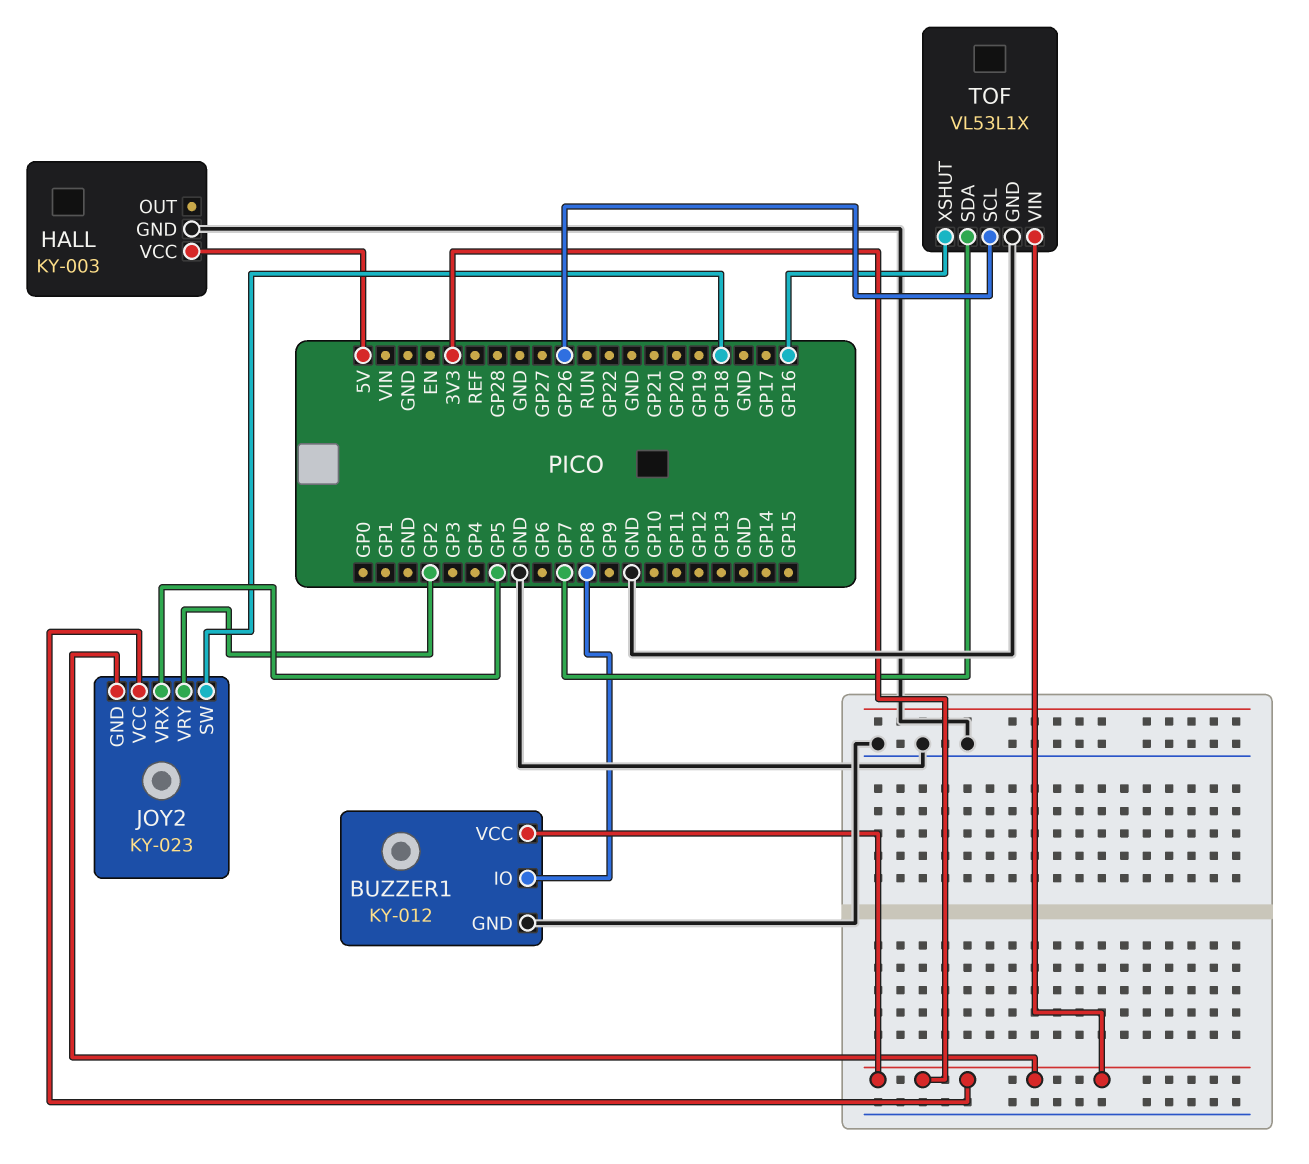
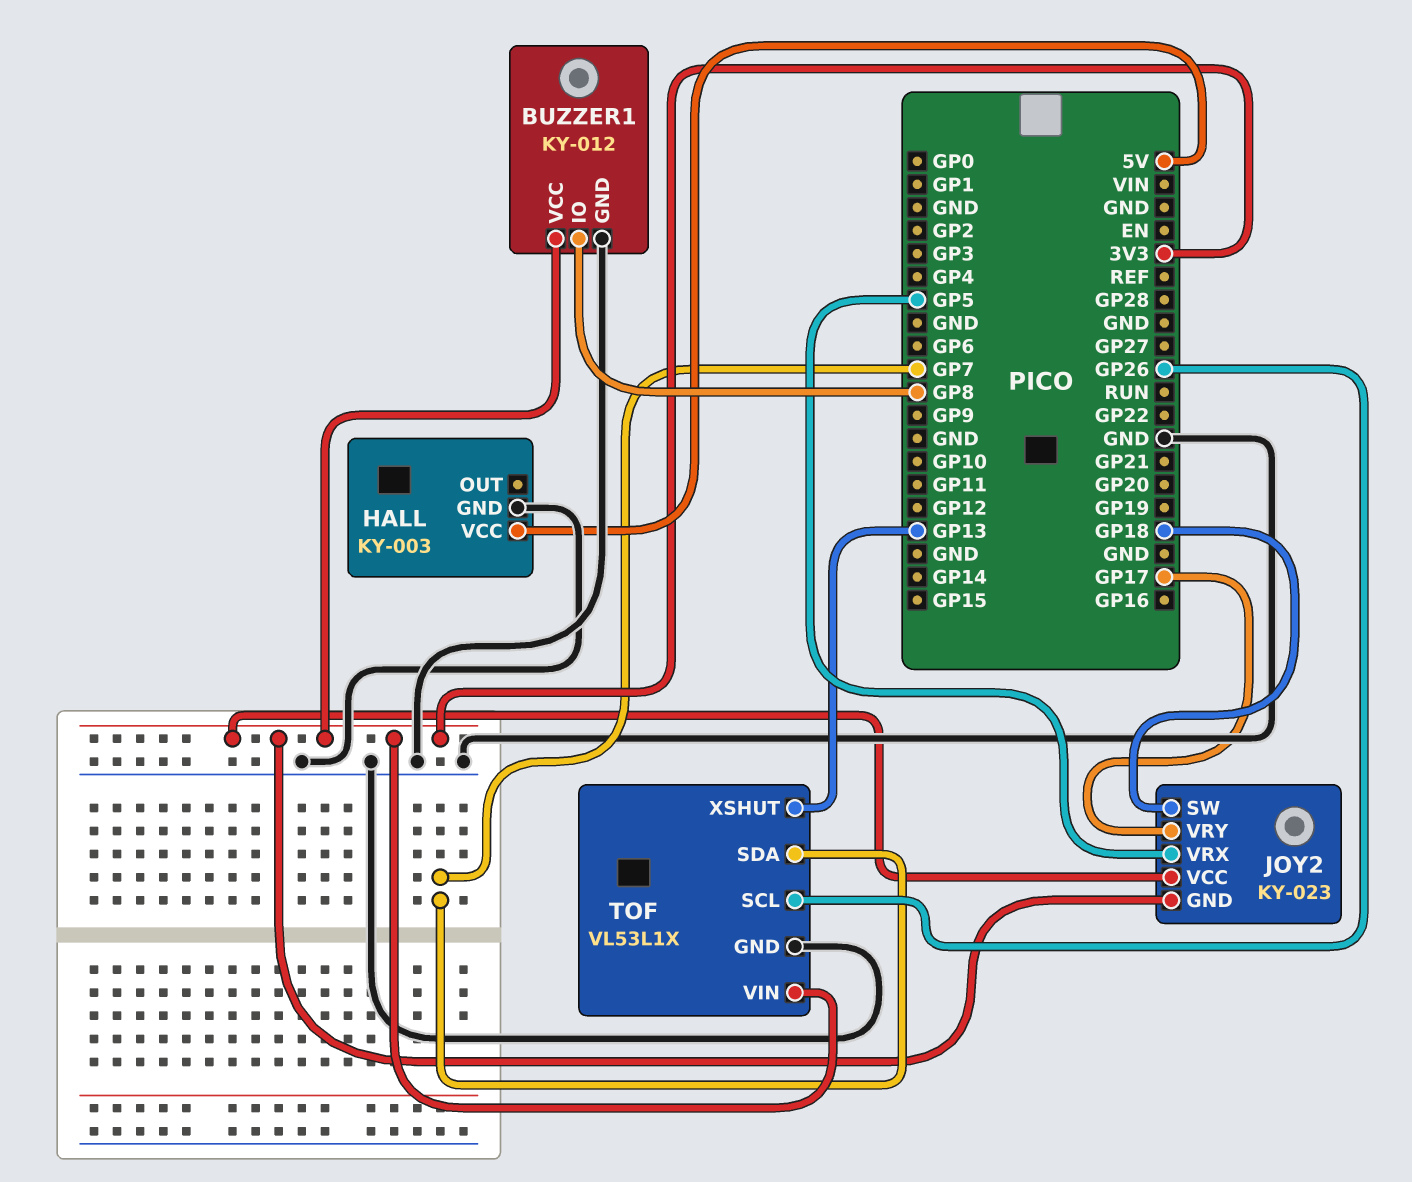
JOY2 pin VRY: GP2 -> GP17
TOF pin XSHUT: GP16 -> GP13

